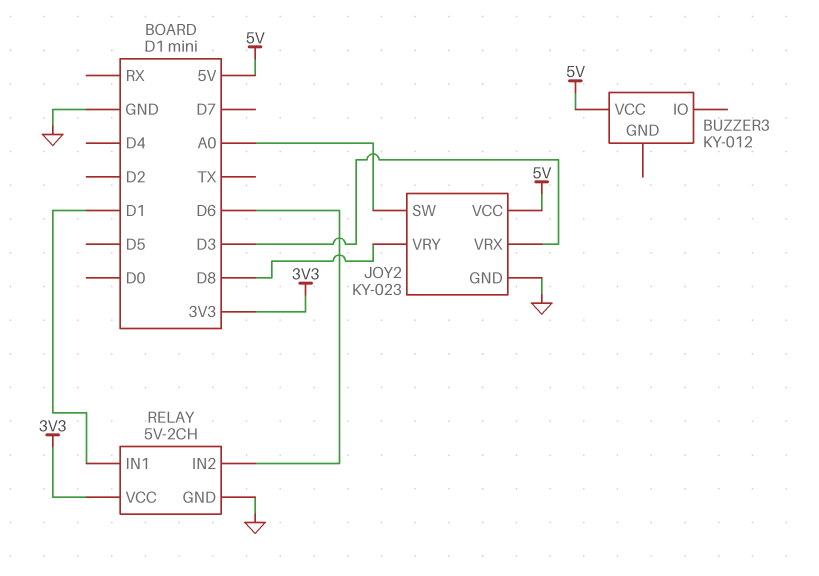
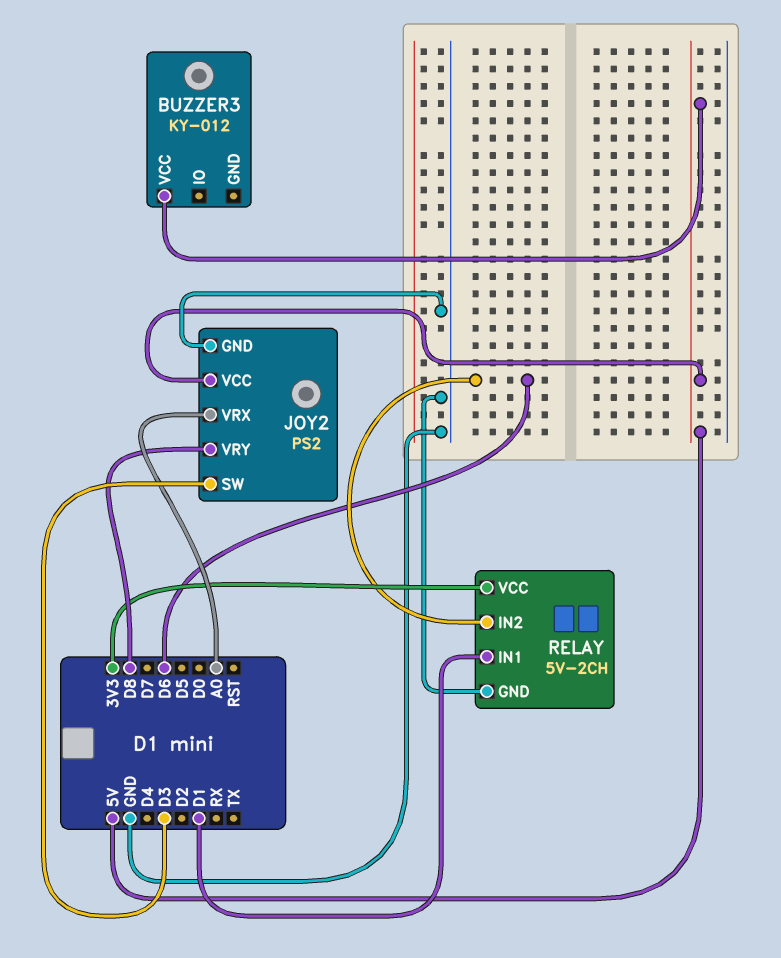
JOY2: KY-023 -> PS2
JOY2 pin SW: A0 -> D3
JOY2 pin VRX: D3 -> A0

